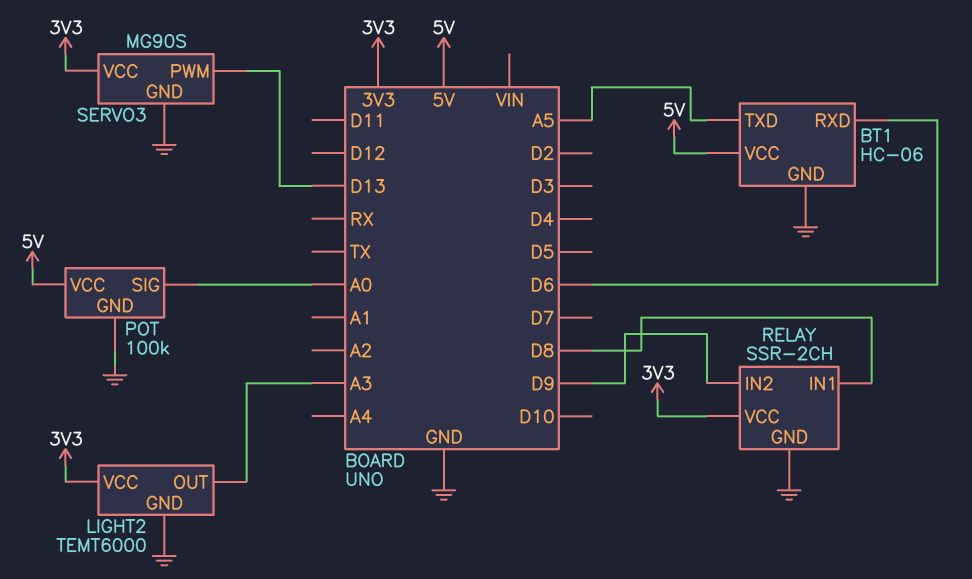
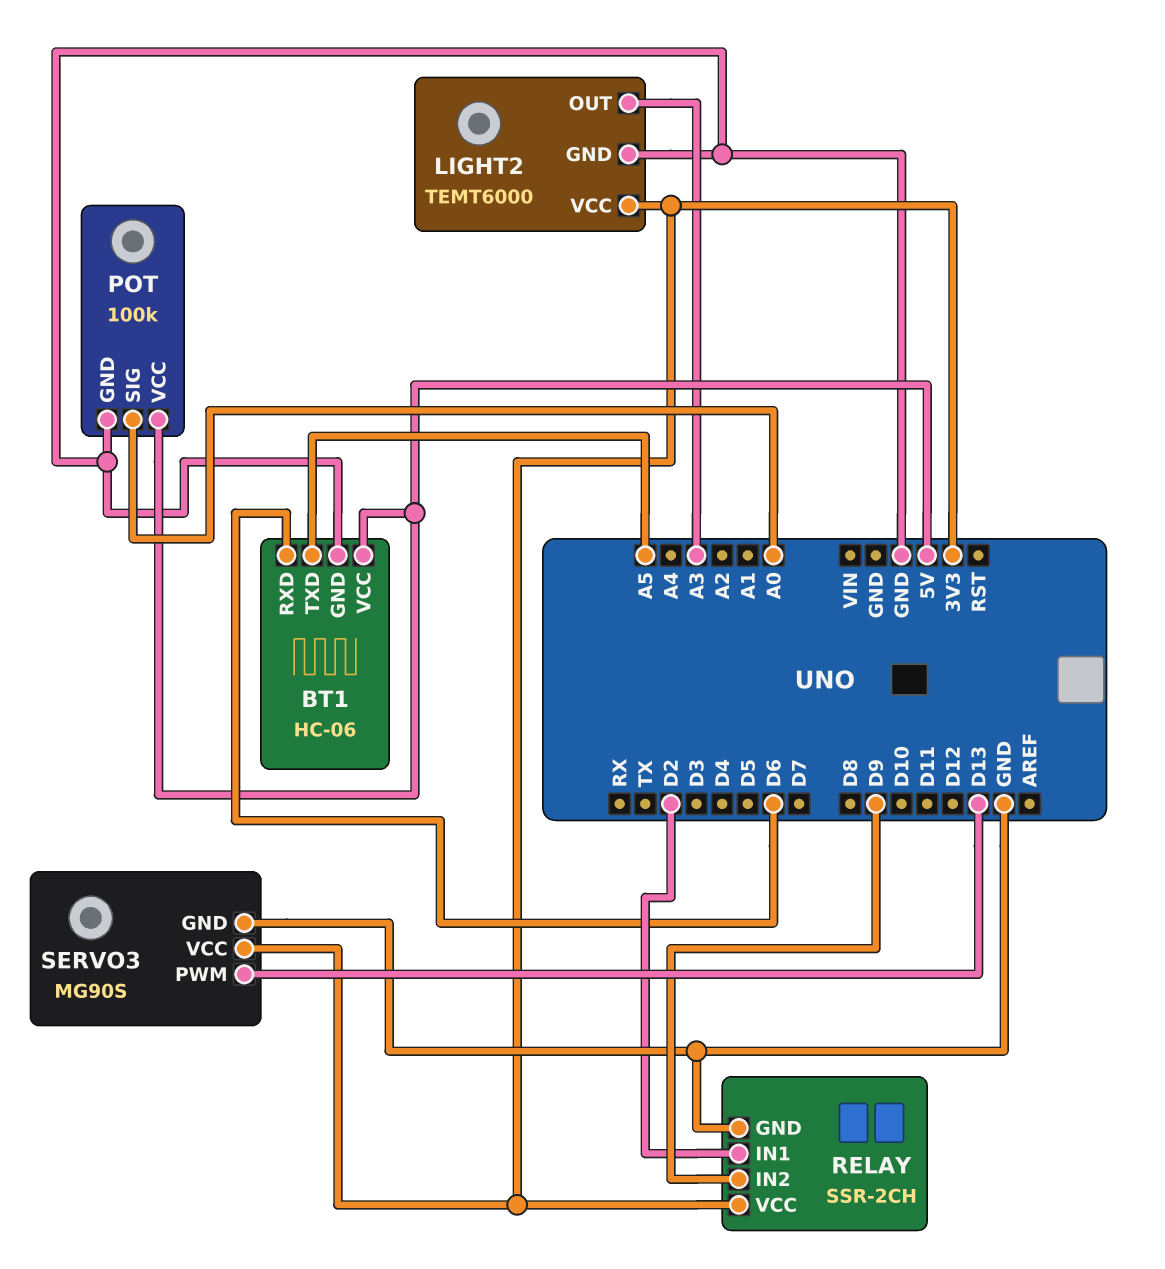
RELAY pin IN1: D8 -> D2

